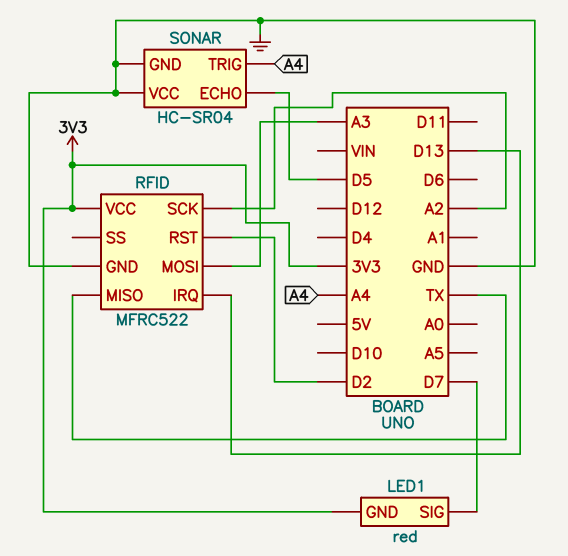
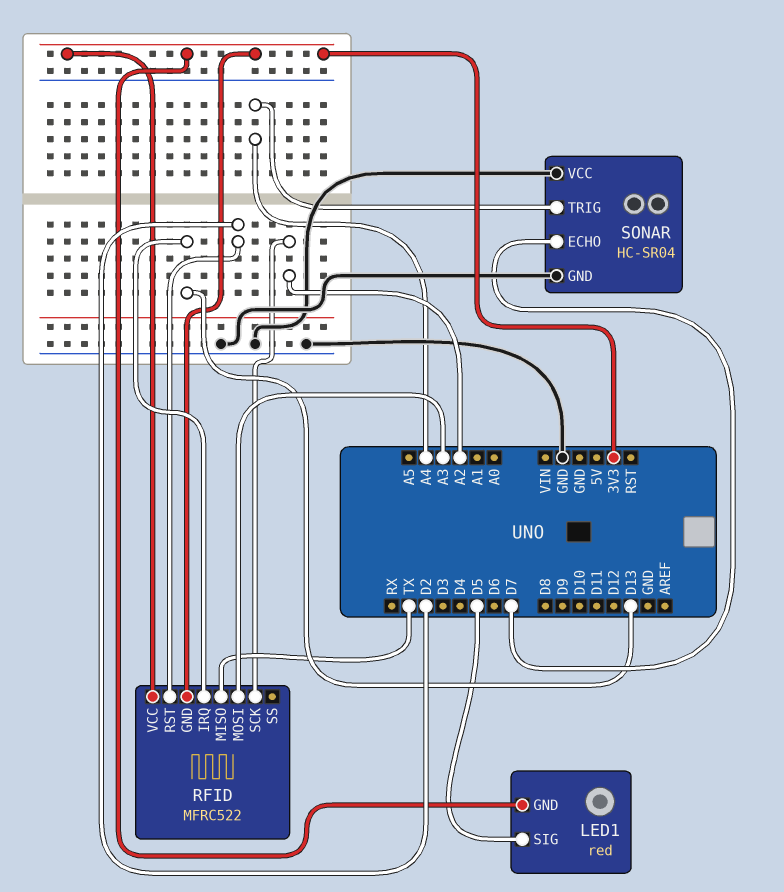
LED1 pin SIG: D7 -> D5
RFID pin GND: GND -> 3V3
SONAR pin ECHO: D5 -> D7

